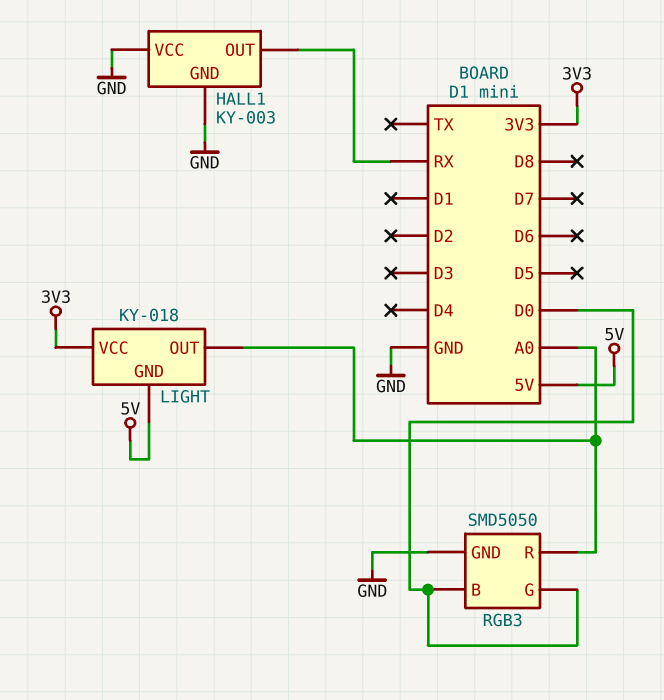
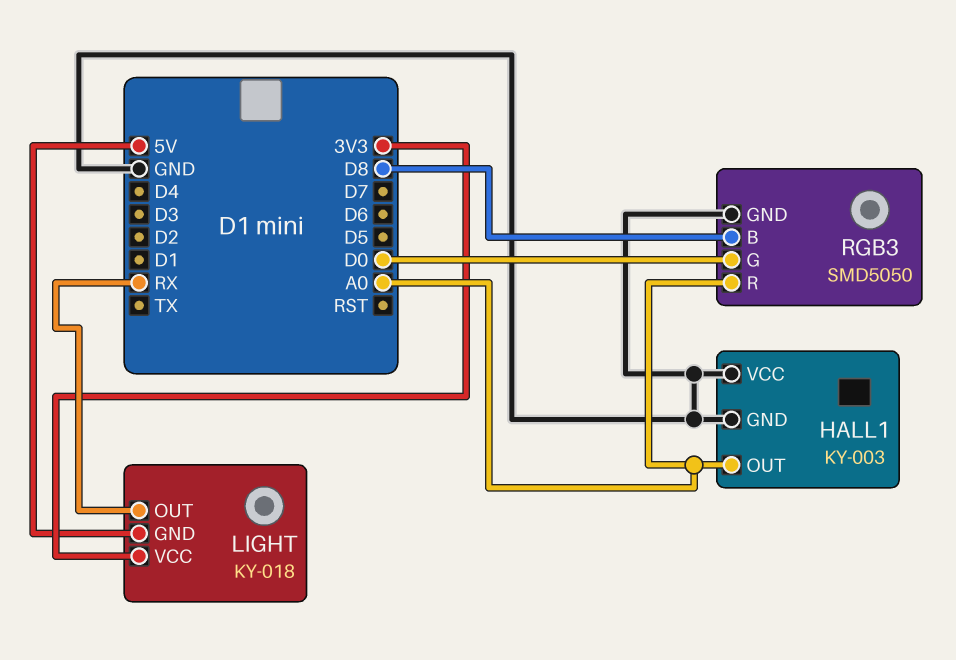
HALL1 pin OUT: RX -> A0
LIGHT pin OUT: A0 -> RX
RGB3 pin B: D0 -> D8

